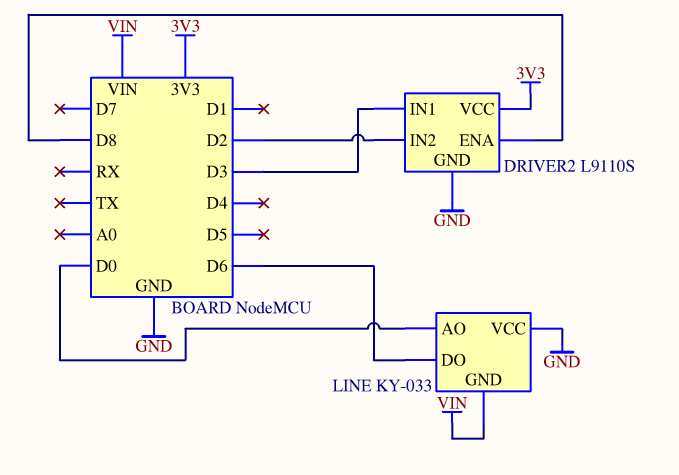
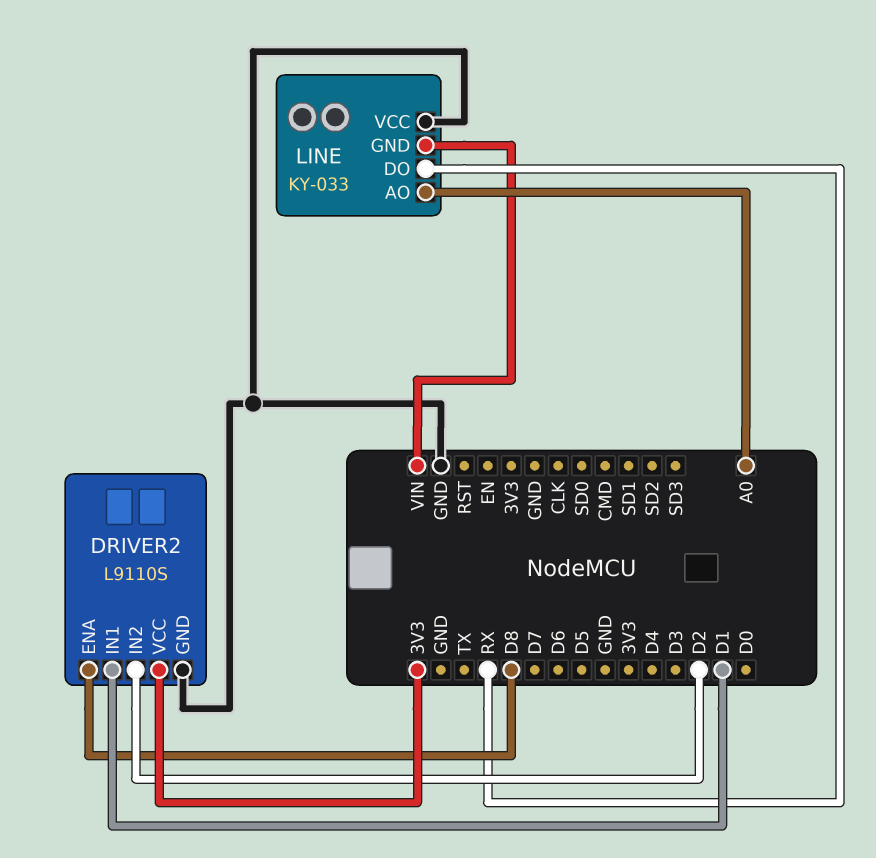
DRIVER2 pin IN1: D3 -> D1
LINE pin AO: D0 -> A0
LINE pin DO: D6 -> RX

